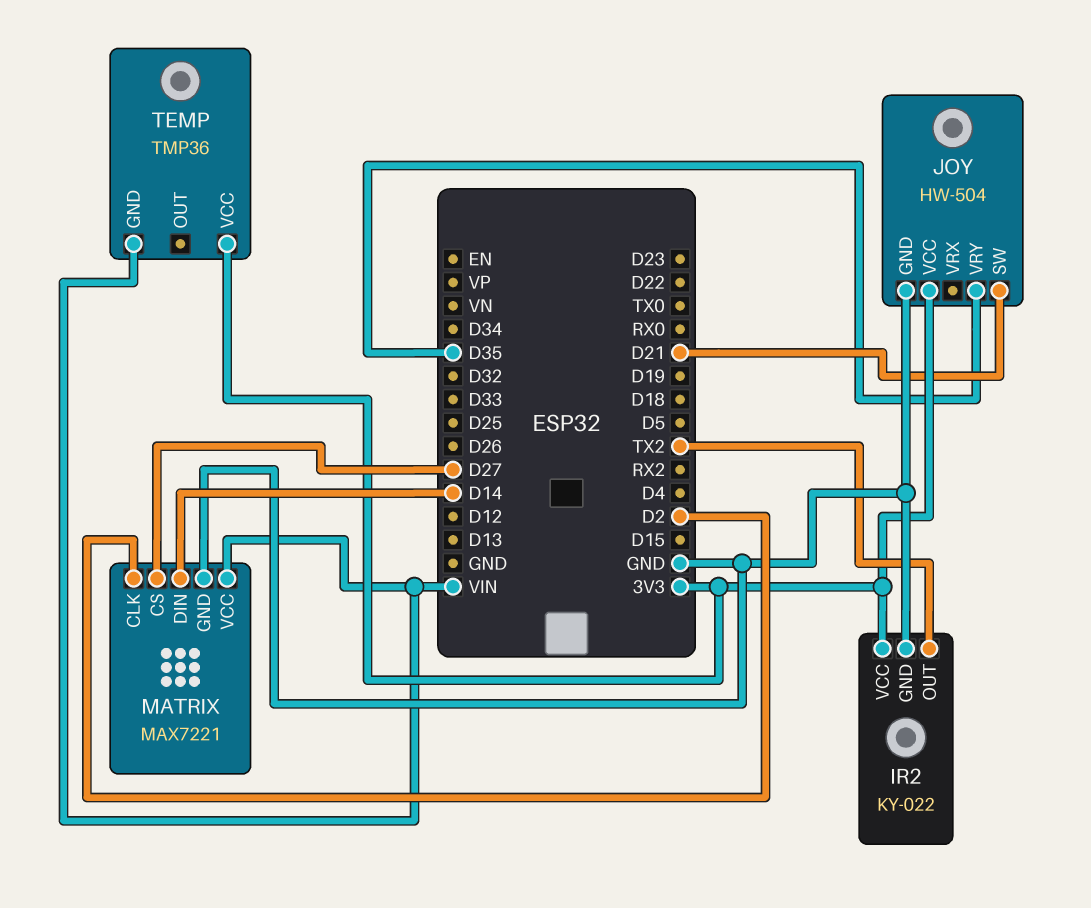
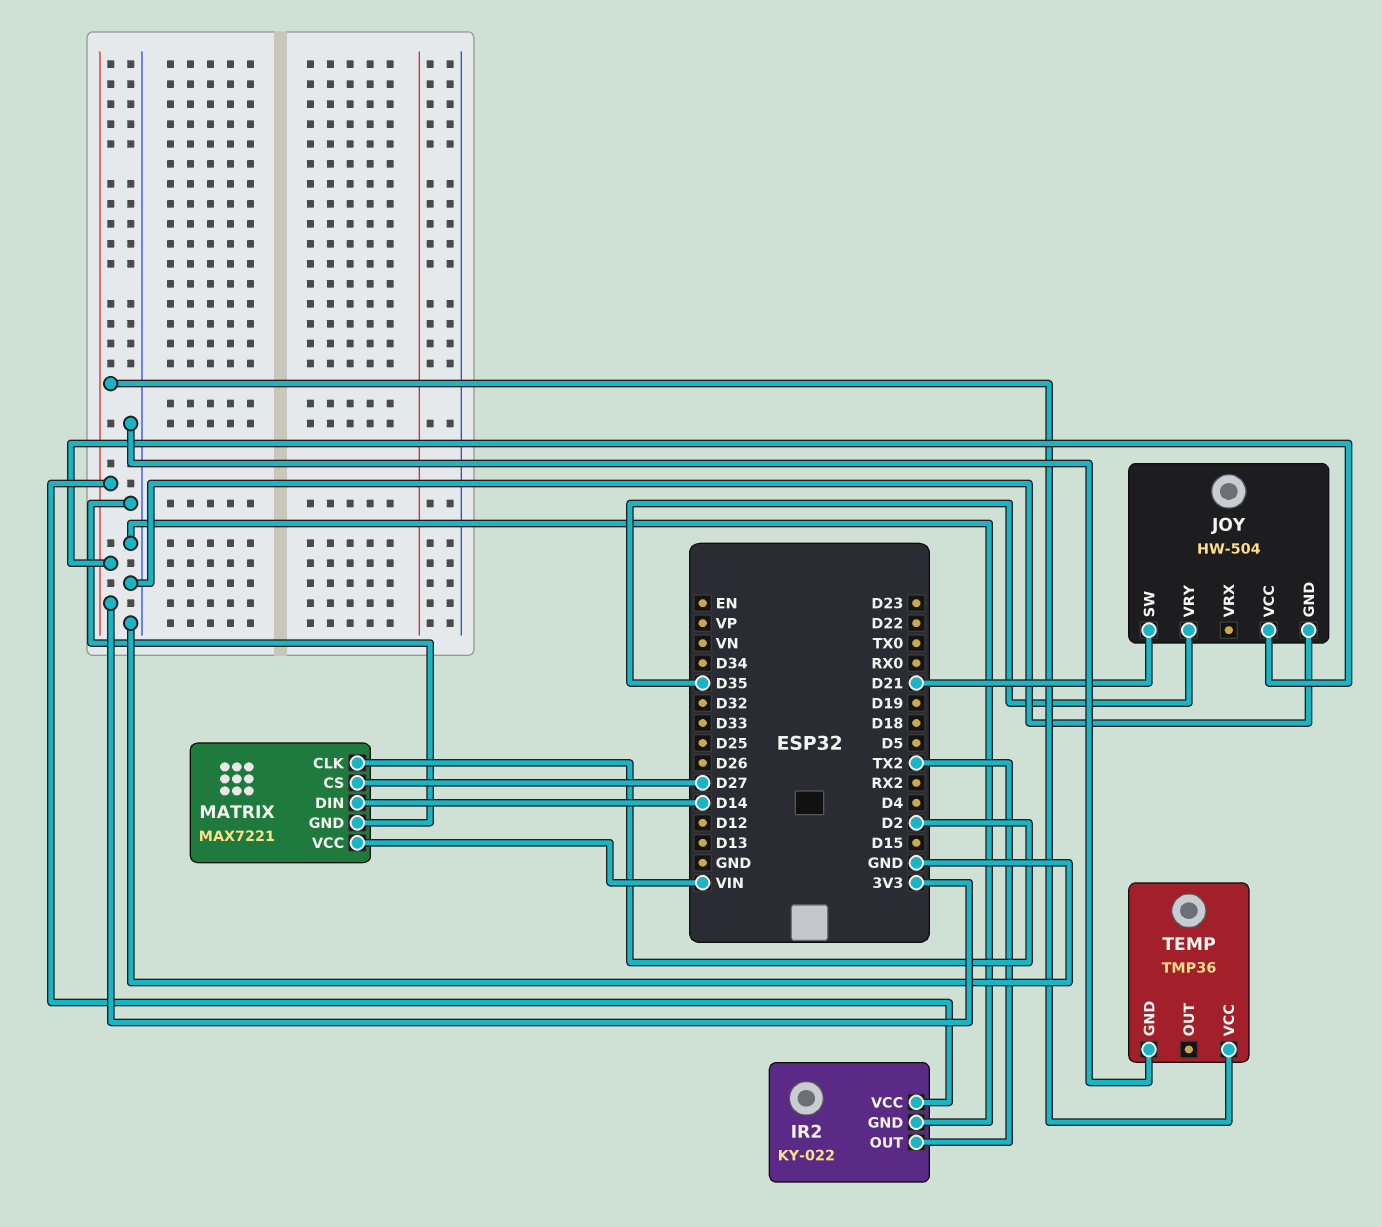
TEMP pin GND: VIN -> GND

